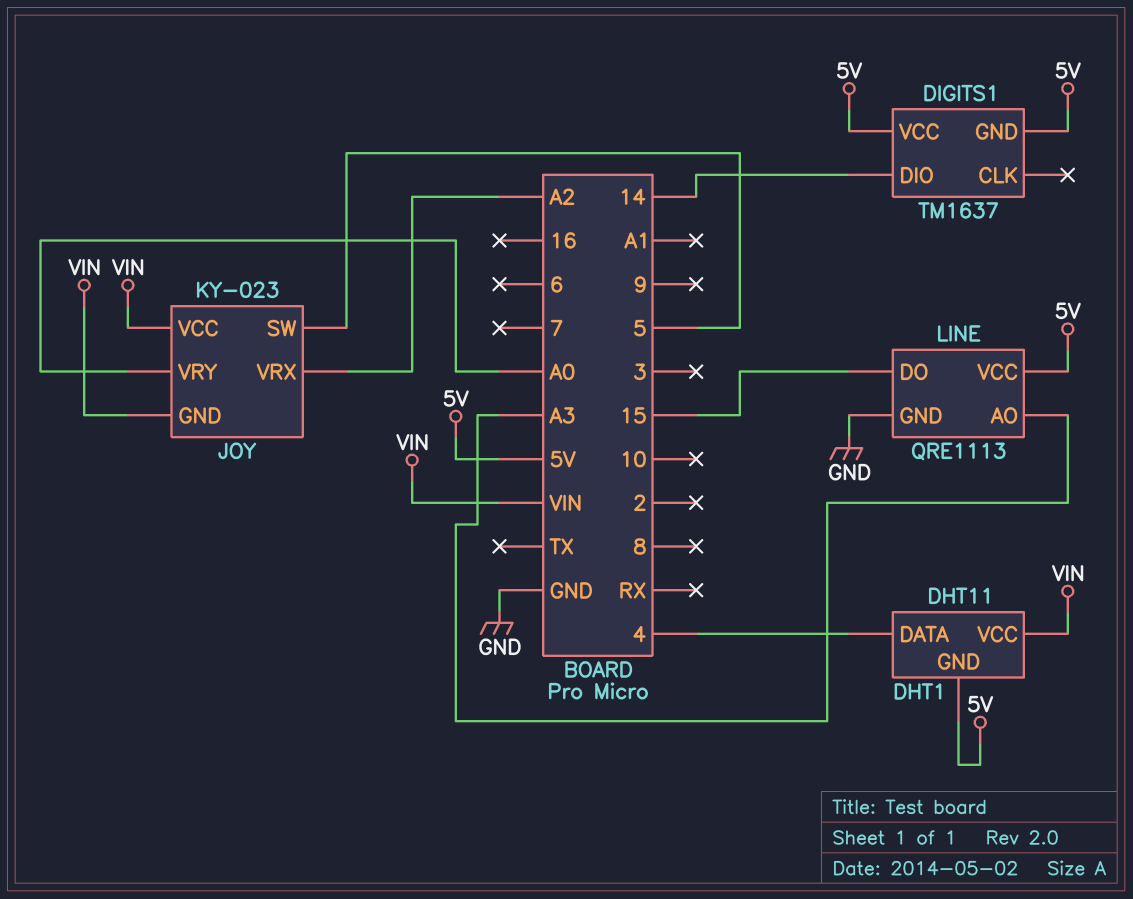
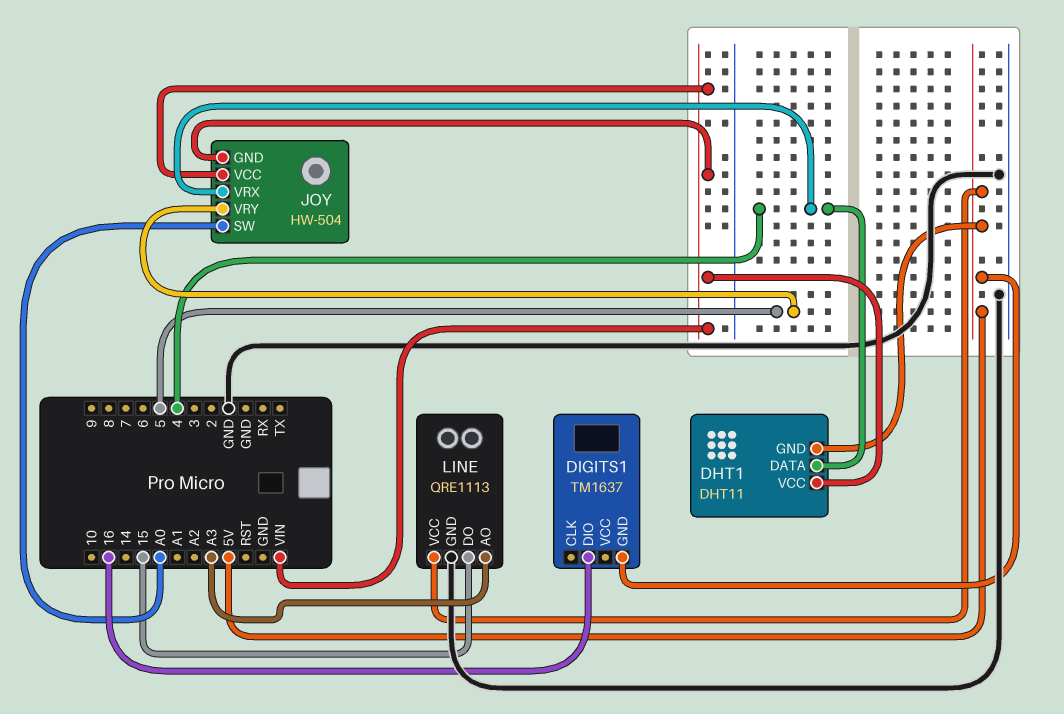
DIGITS1 pin DIO: 14 -> 16
DIGITS1 pin VCC: 5V -> none
JOY: KY-023 -> HW-504
JOY pin SW: 5 -> A0
JOY pin VRX: A2 -> 4
JOY pin VRY: A0 -> 5

